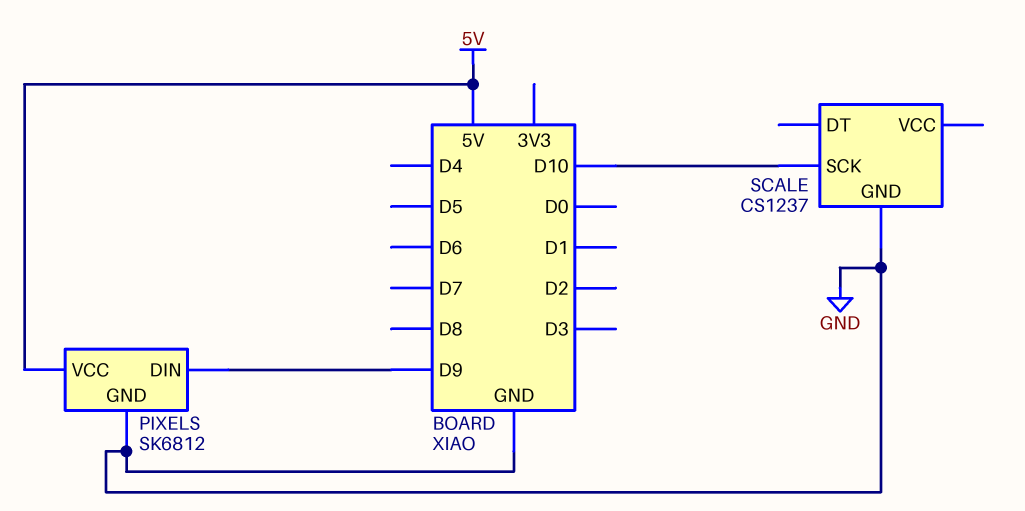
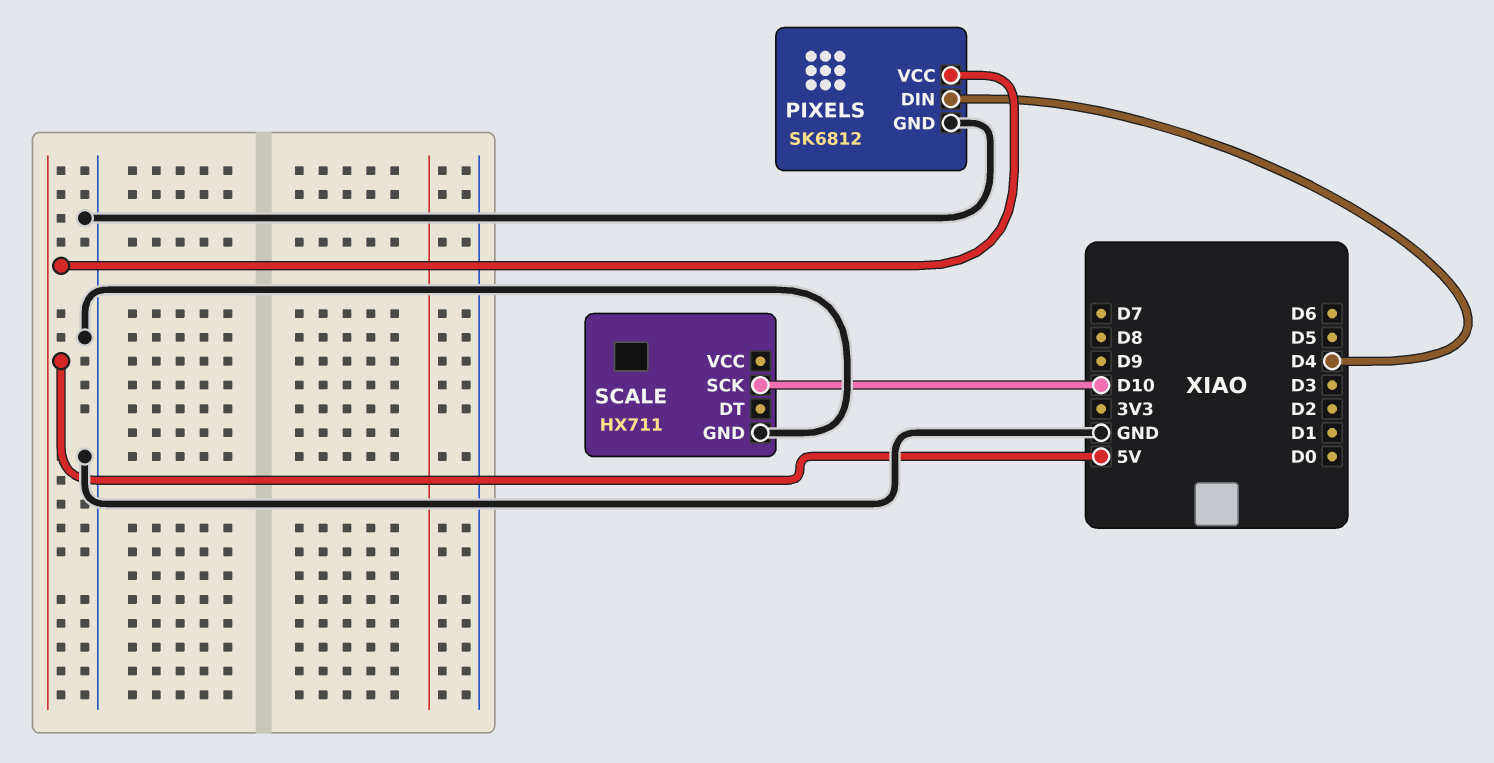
PIXELS pin DIN: D9 -> D4
SCALE: CS1237 -> HX711

